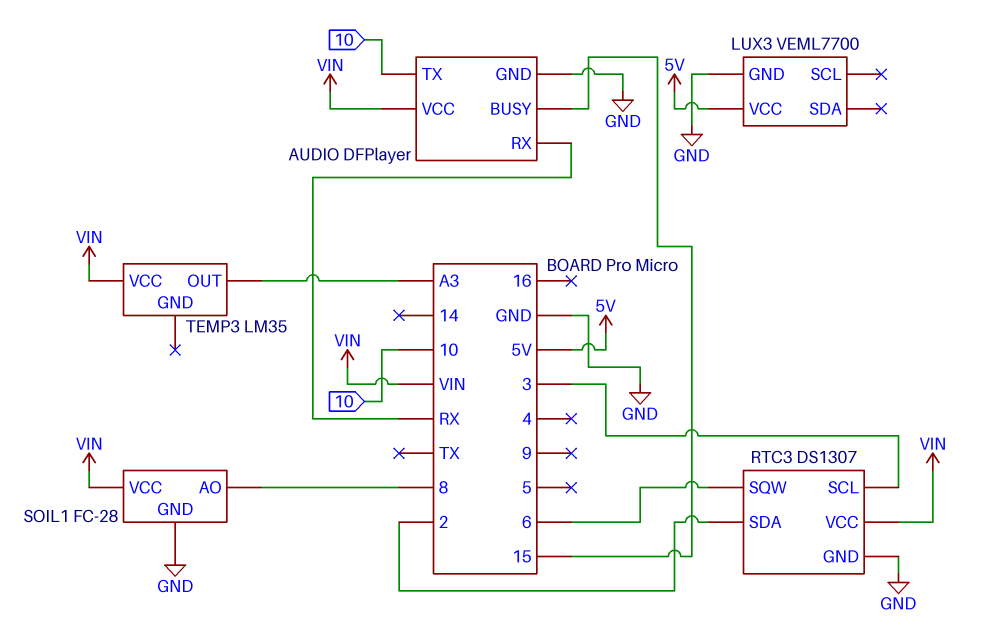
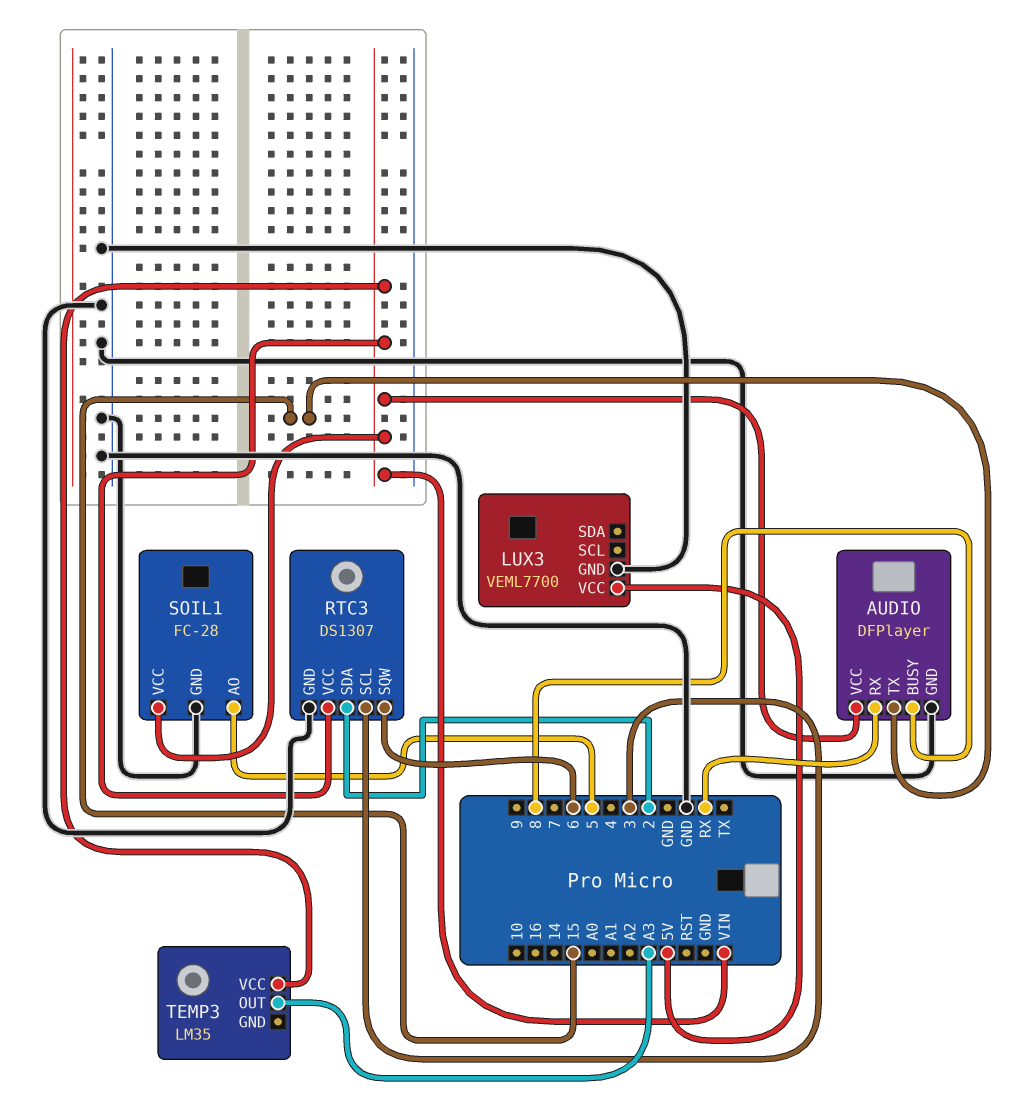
AUDIO pin BUSY: 15 -> 8
AUDIO pin TX: 10 -> 15
SOIL1 pin AO: 8 -> 5

